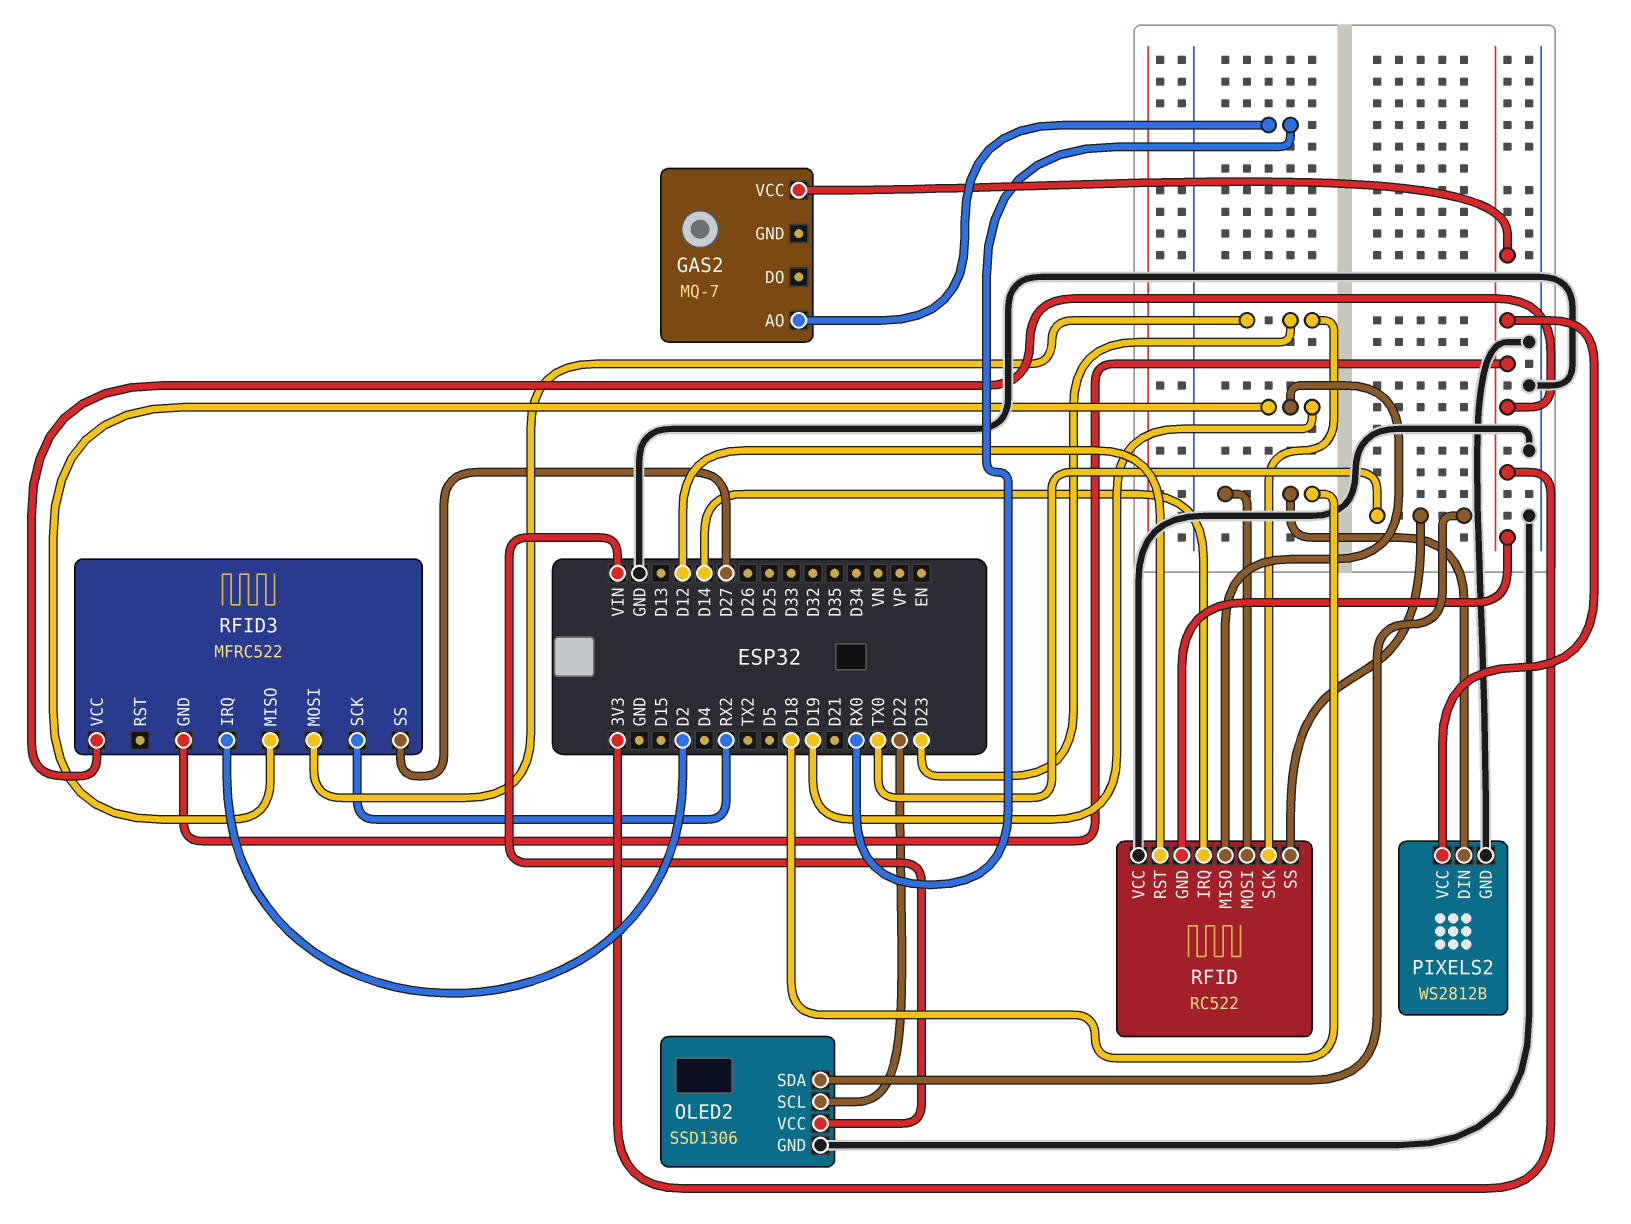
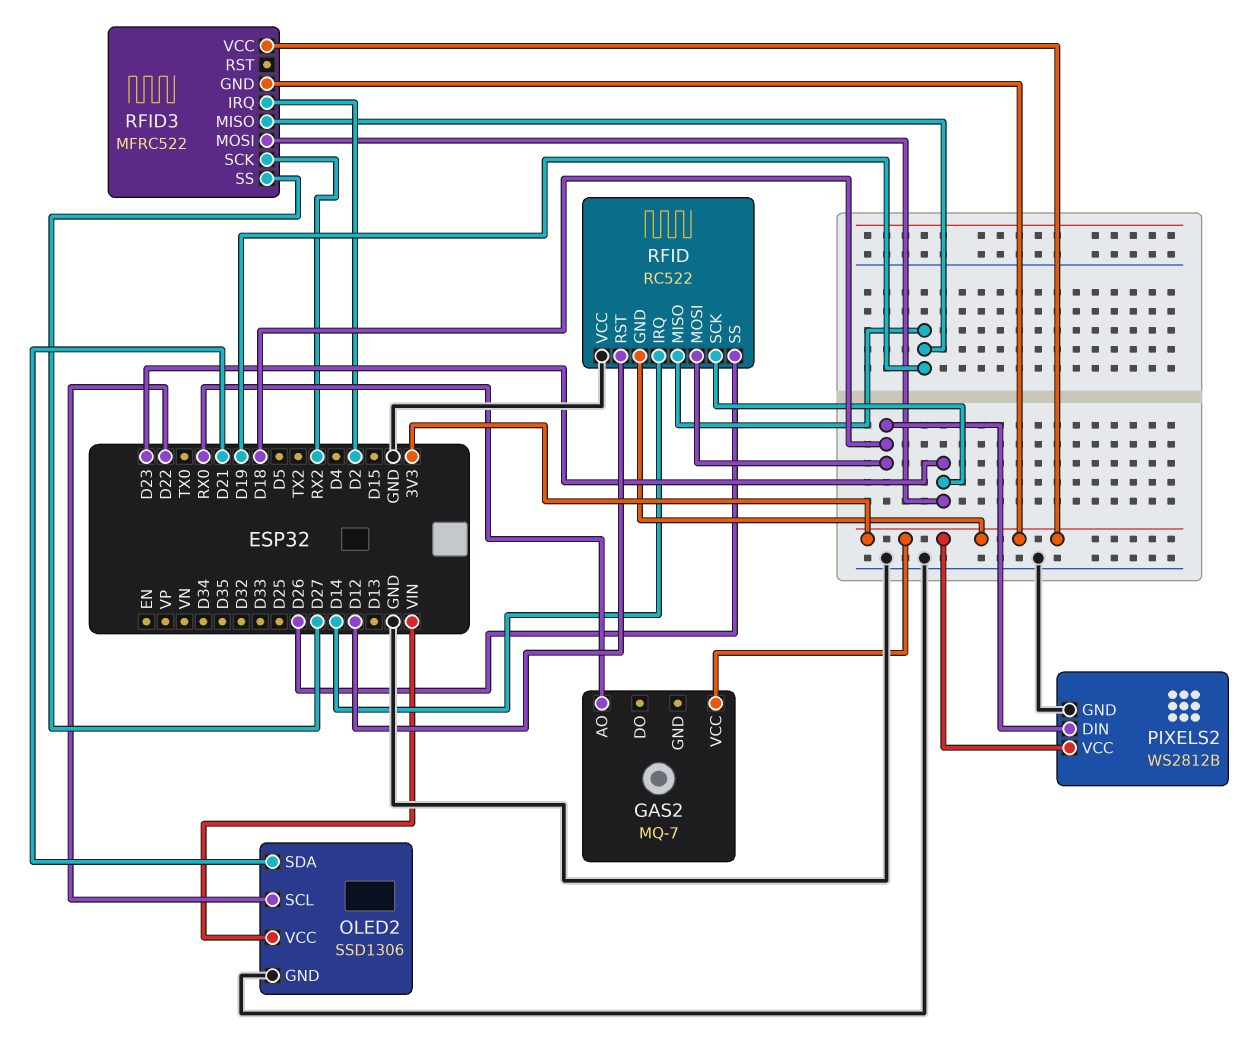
OLED2 pin SDA: TX0 -> D21
RFID pin SS: TX0 -> D26

